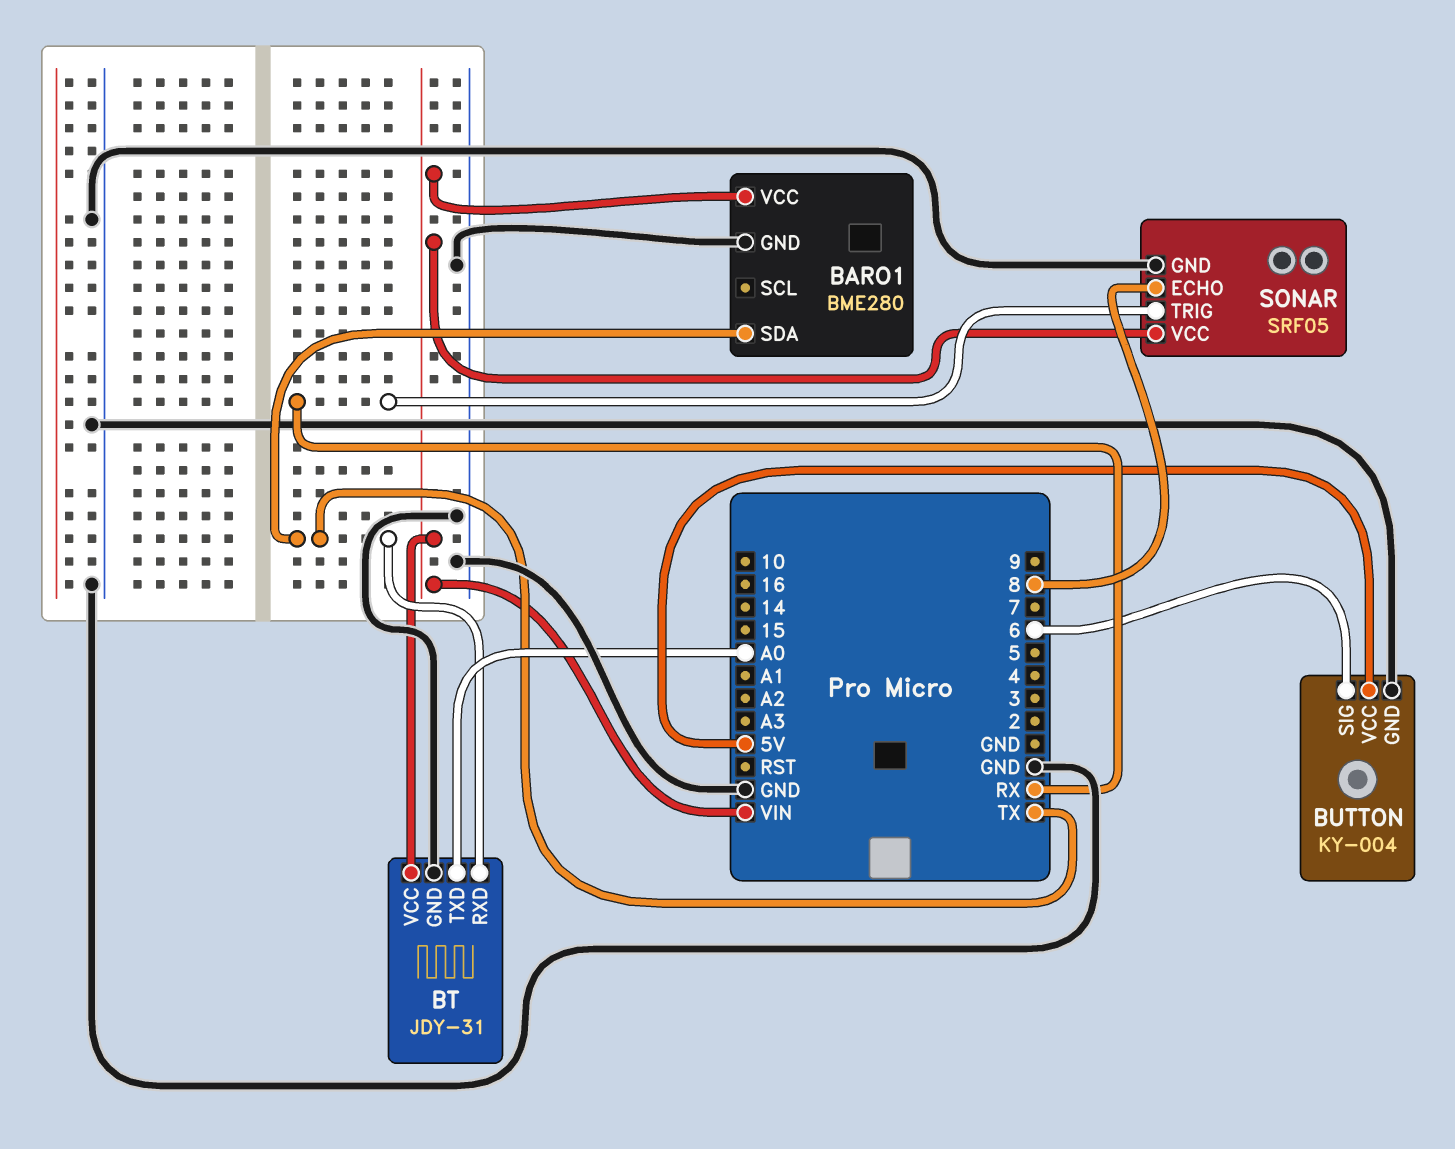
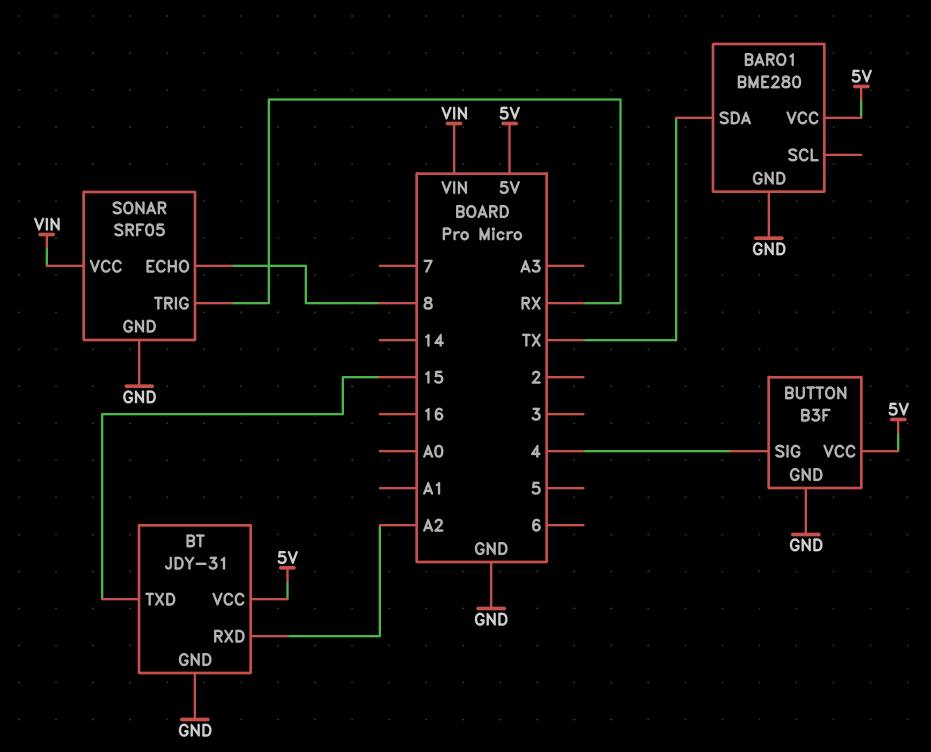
BARO1 pin VCC: VIN -> 5V
BT pin RXD: TX -> A2
BT pin TXD: A0 -> 15
BT pin VCC: VIN -> 5V
BUTTON: KY-004 -> B3F
BUTTON pin SIG: 6 -> 4

